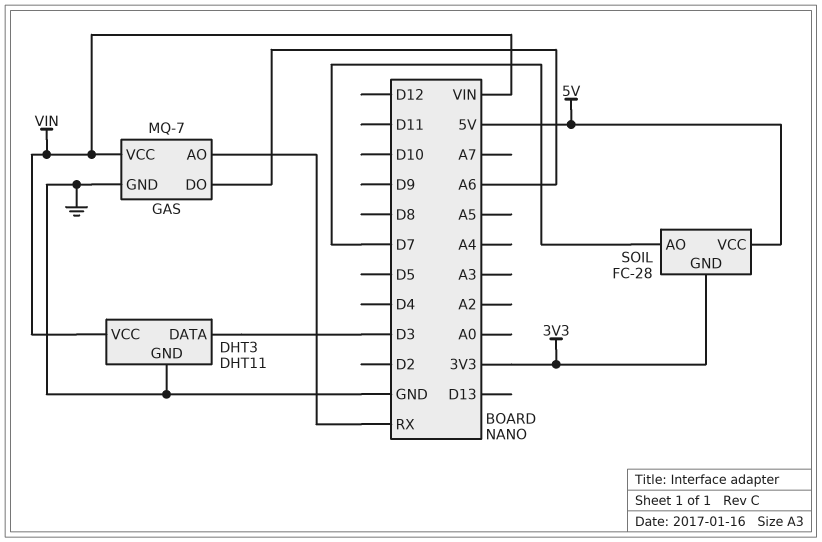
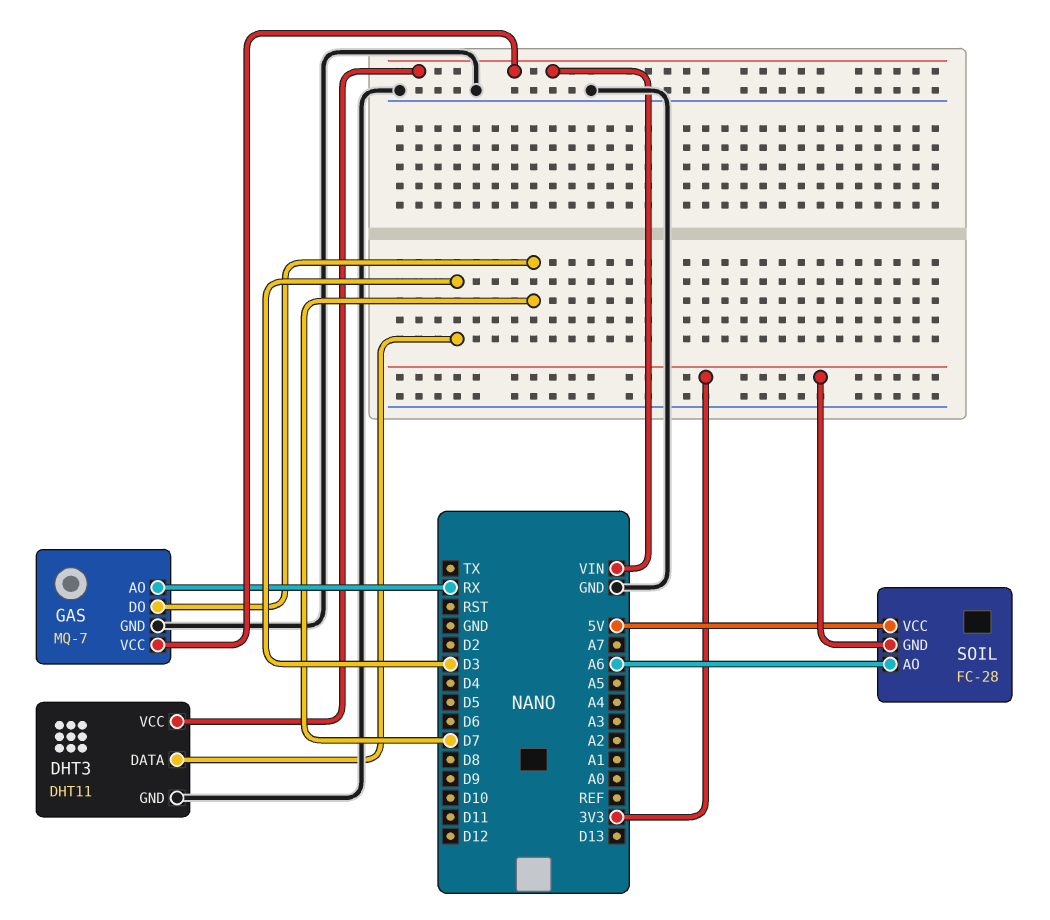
GAS pin DO: A6 -> D7
SOIL pin AO: D7 -> A6

